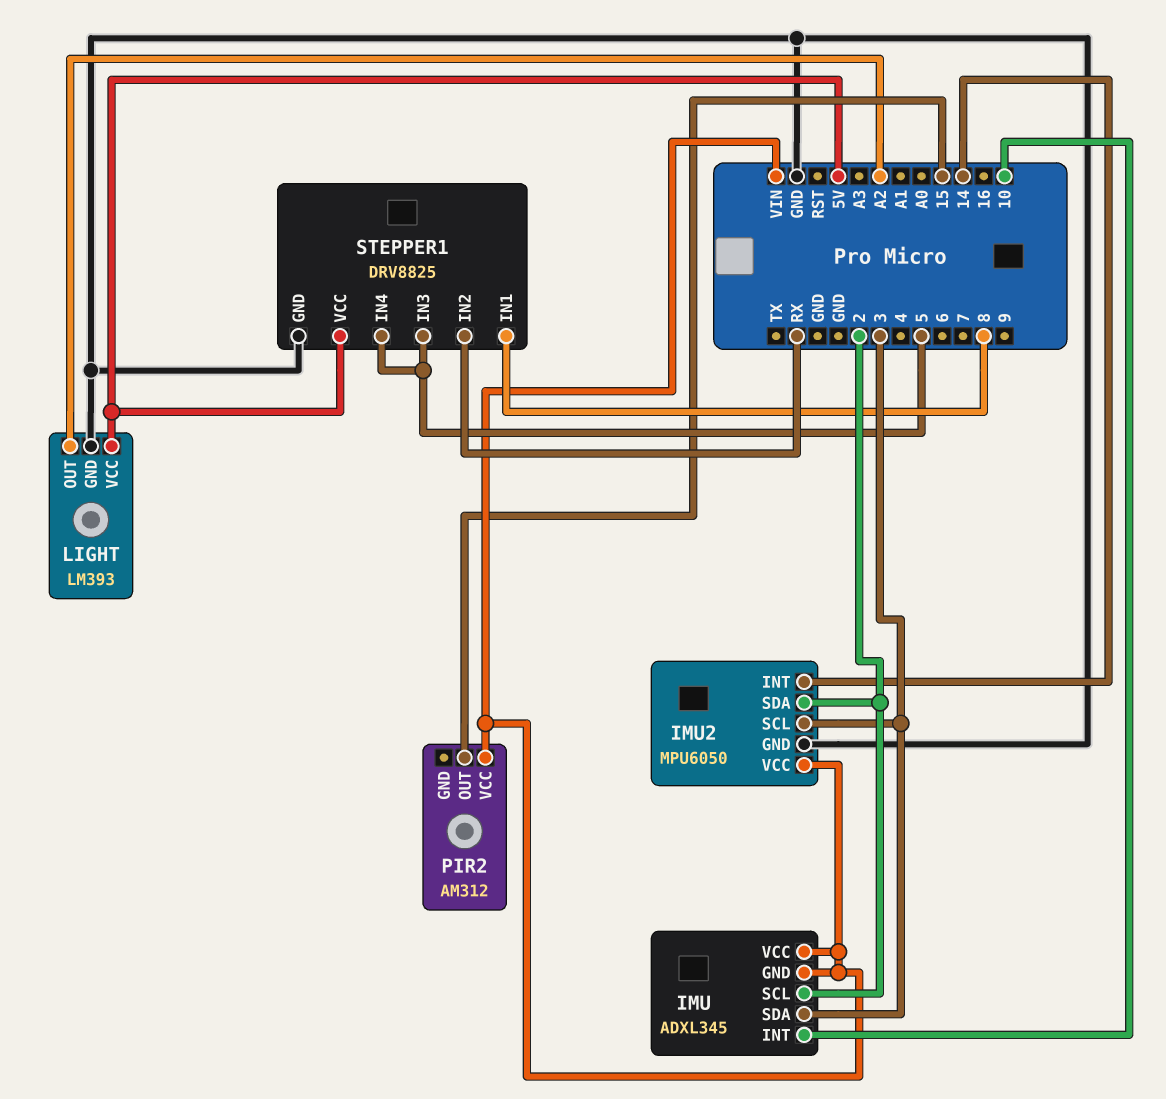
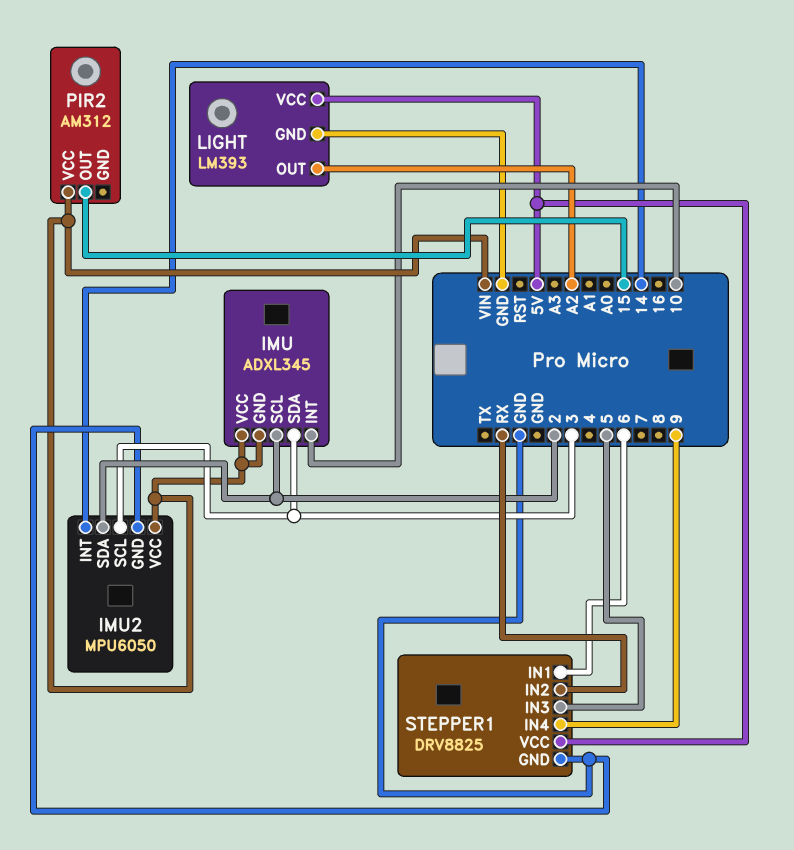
STEPPER1 pin IN1: 8 -> 6
STEPPER1 pin IN4: 5 -> 9

